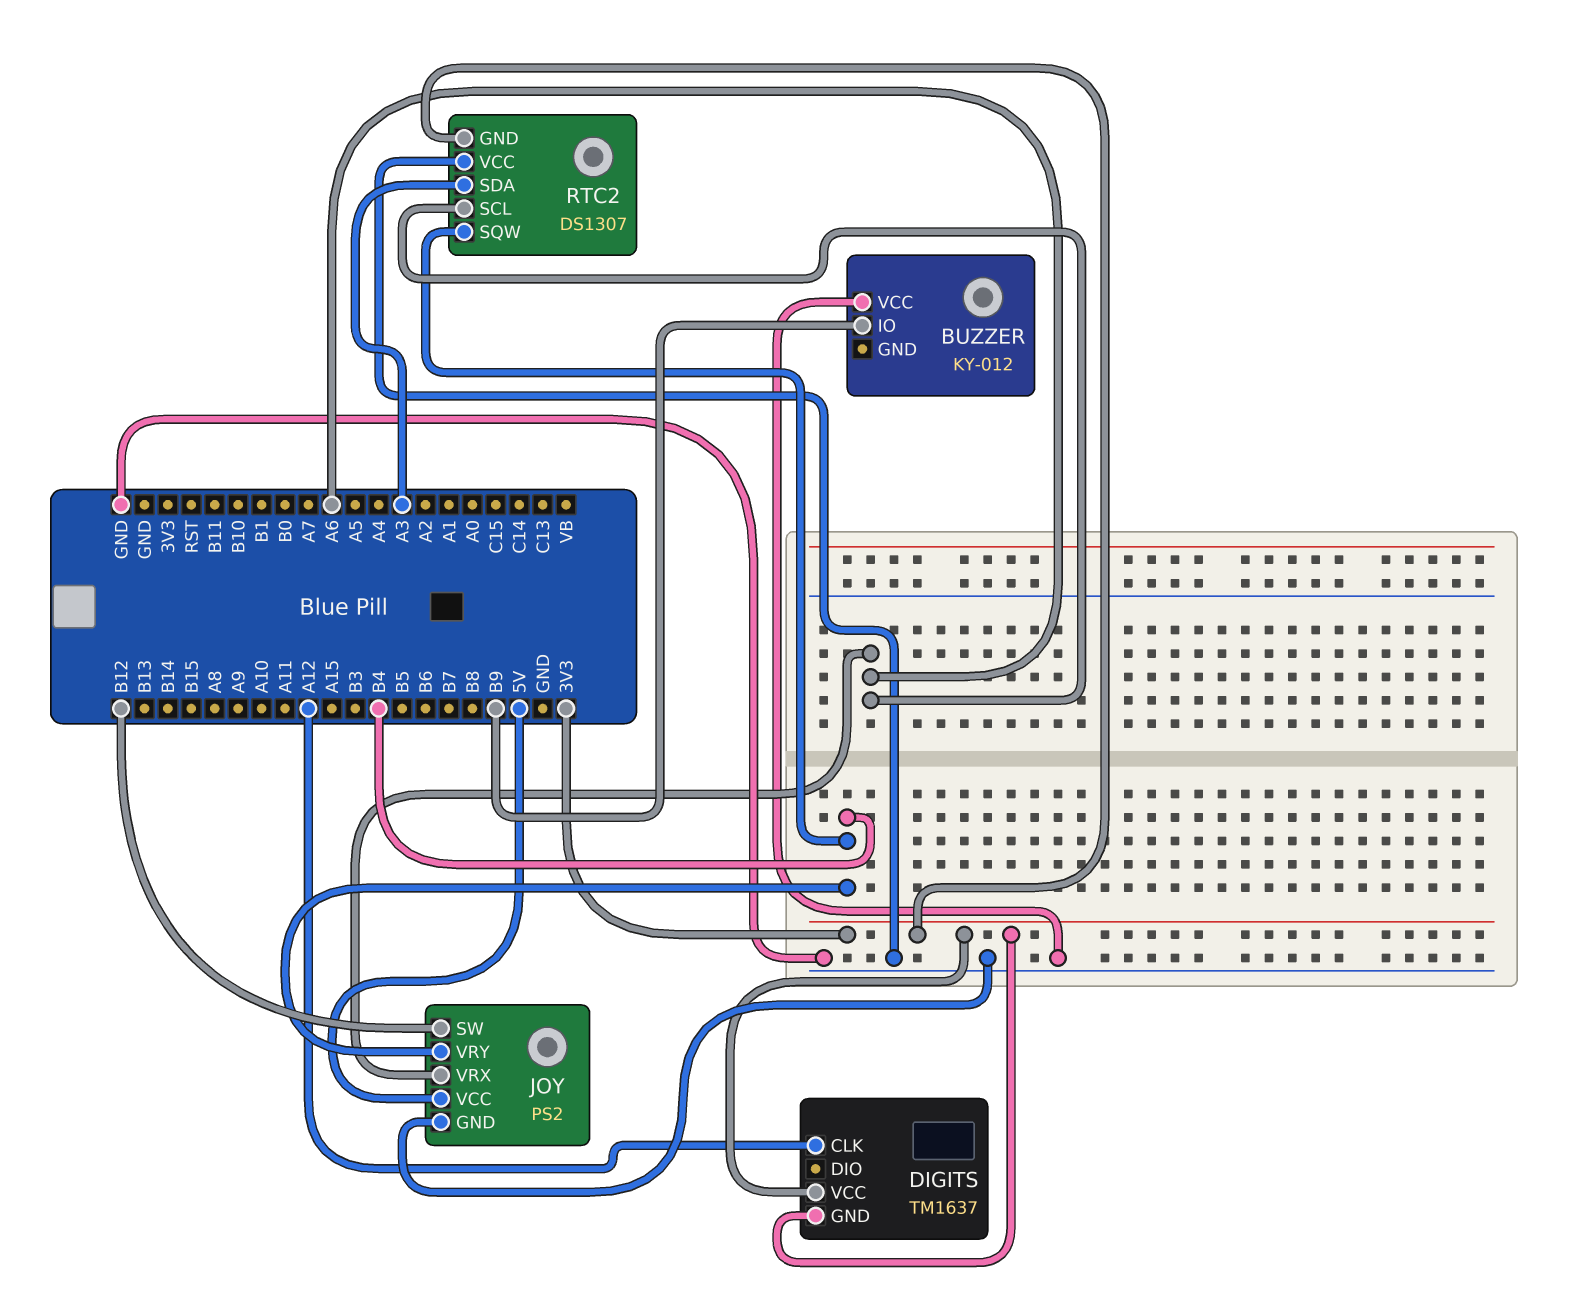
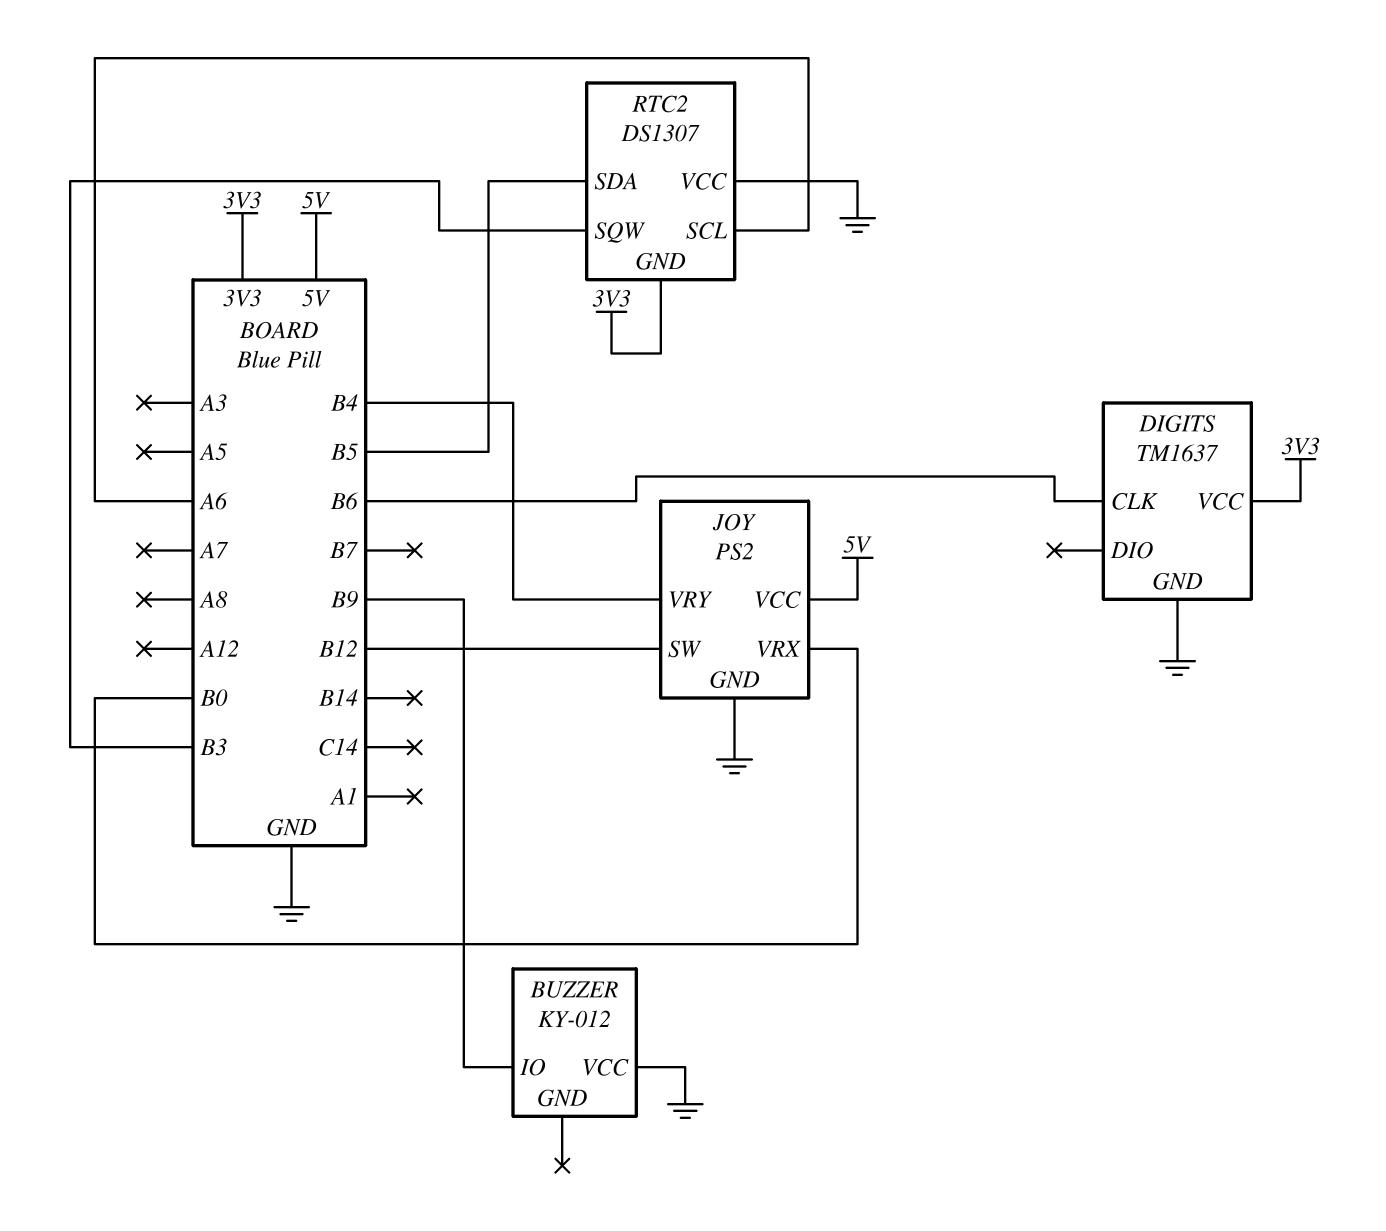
DIGITS pin CLK: A12 -> B6
DIGITS pin GND: 3V3 -> GND
JOY pin VRX: A6 -> B0
RTC2 pin SDA: A3 -> B5
RTC2 pin SQW: B4 -> B3

